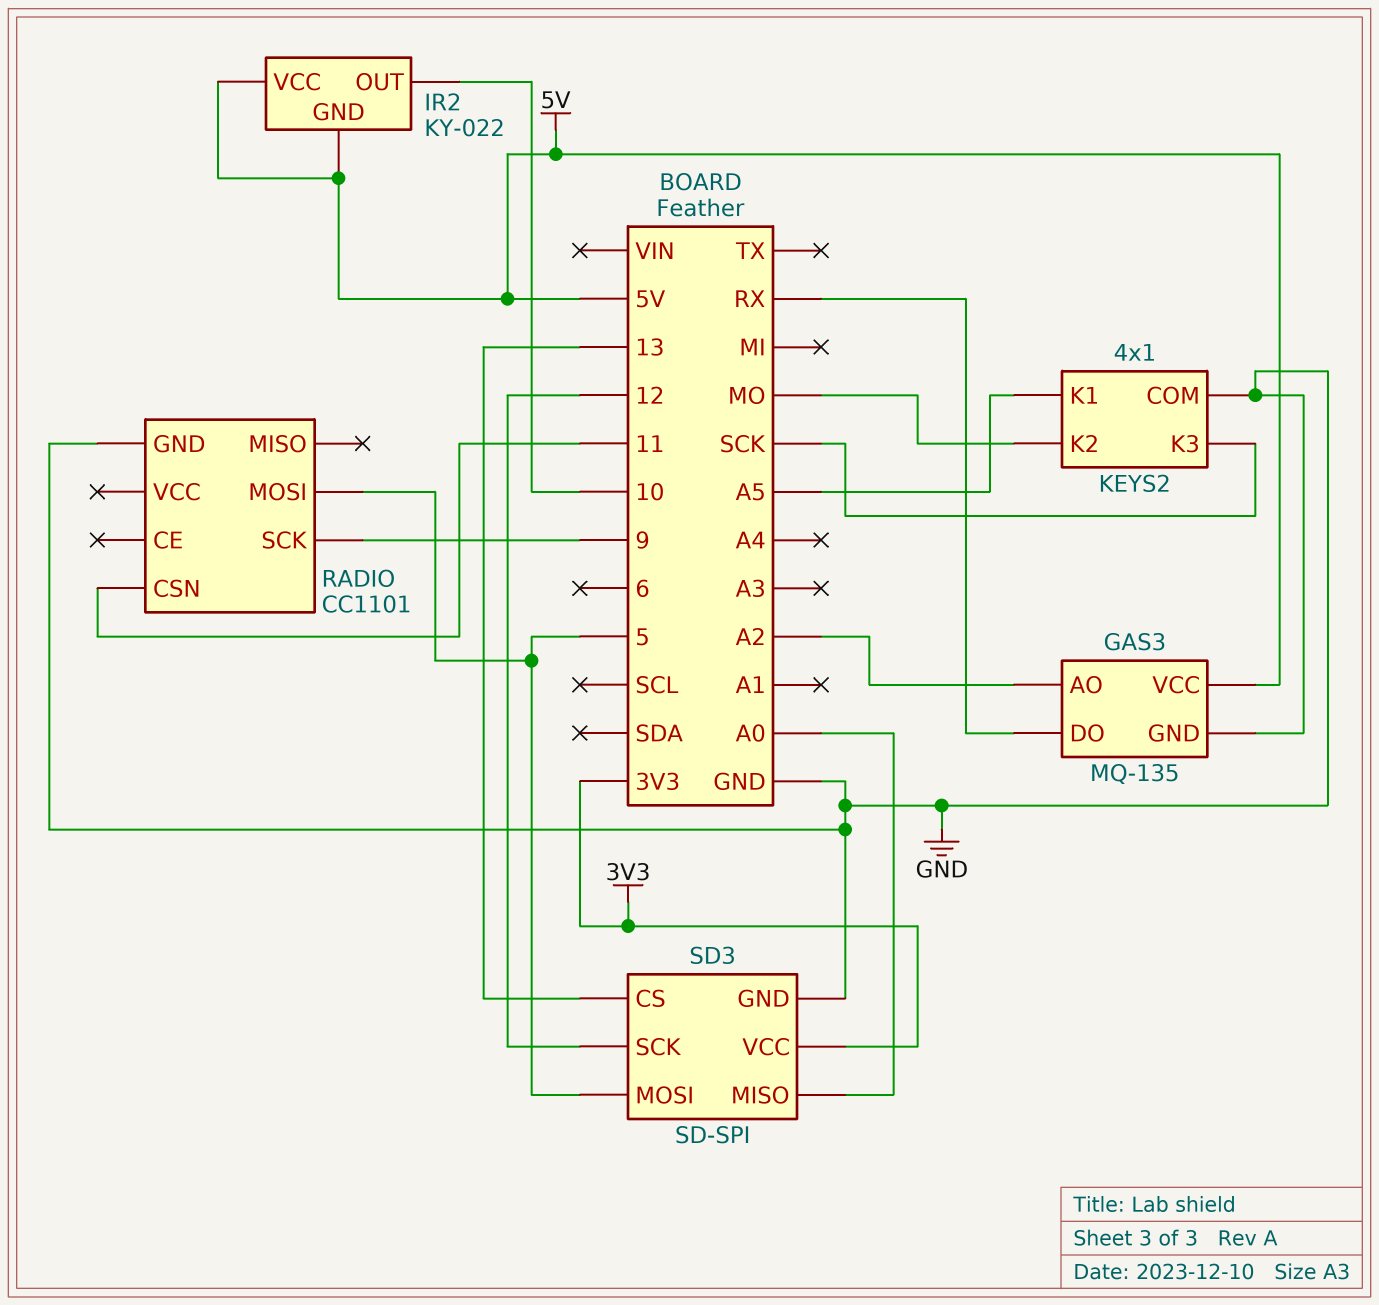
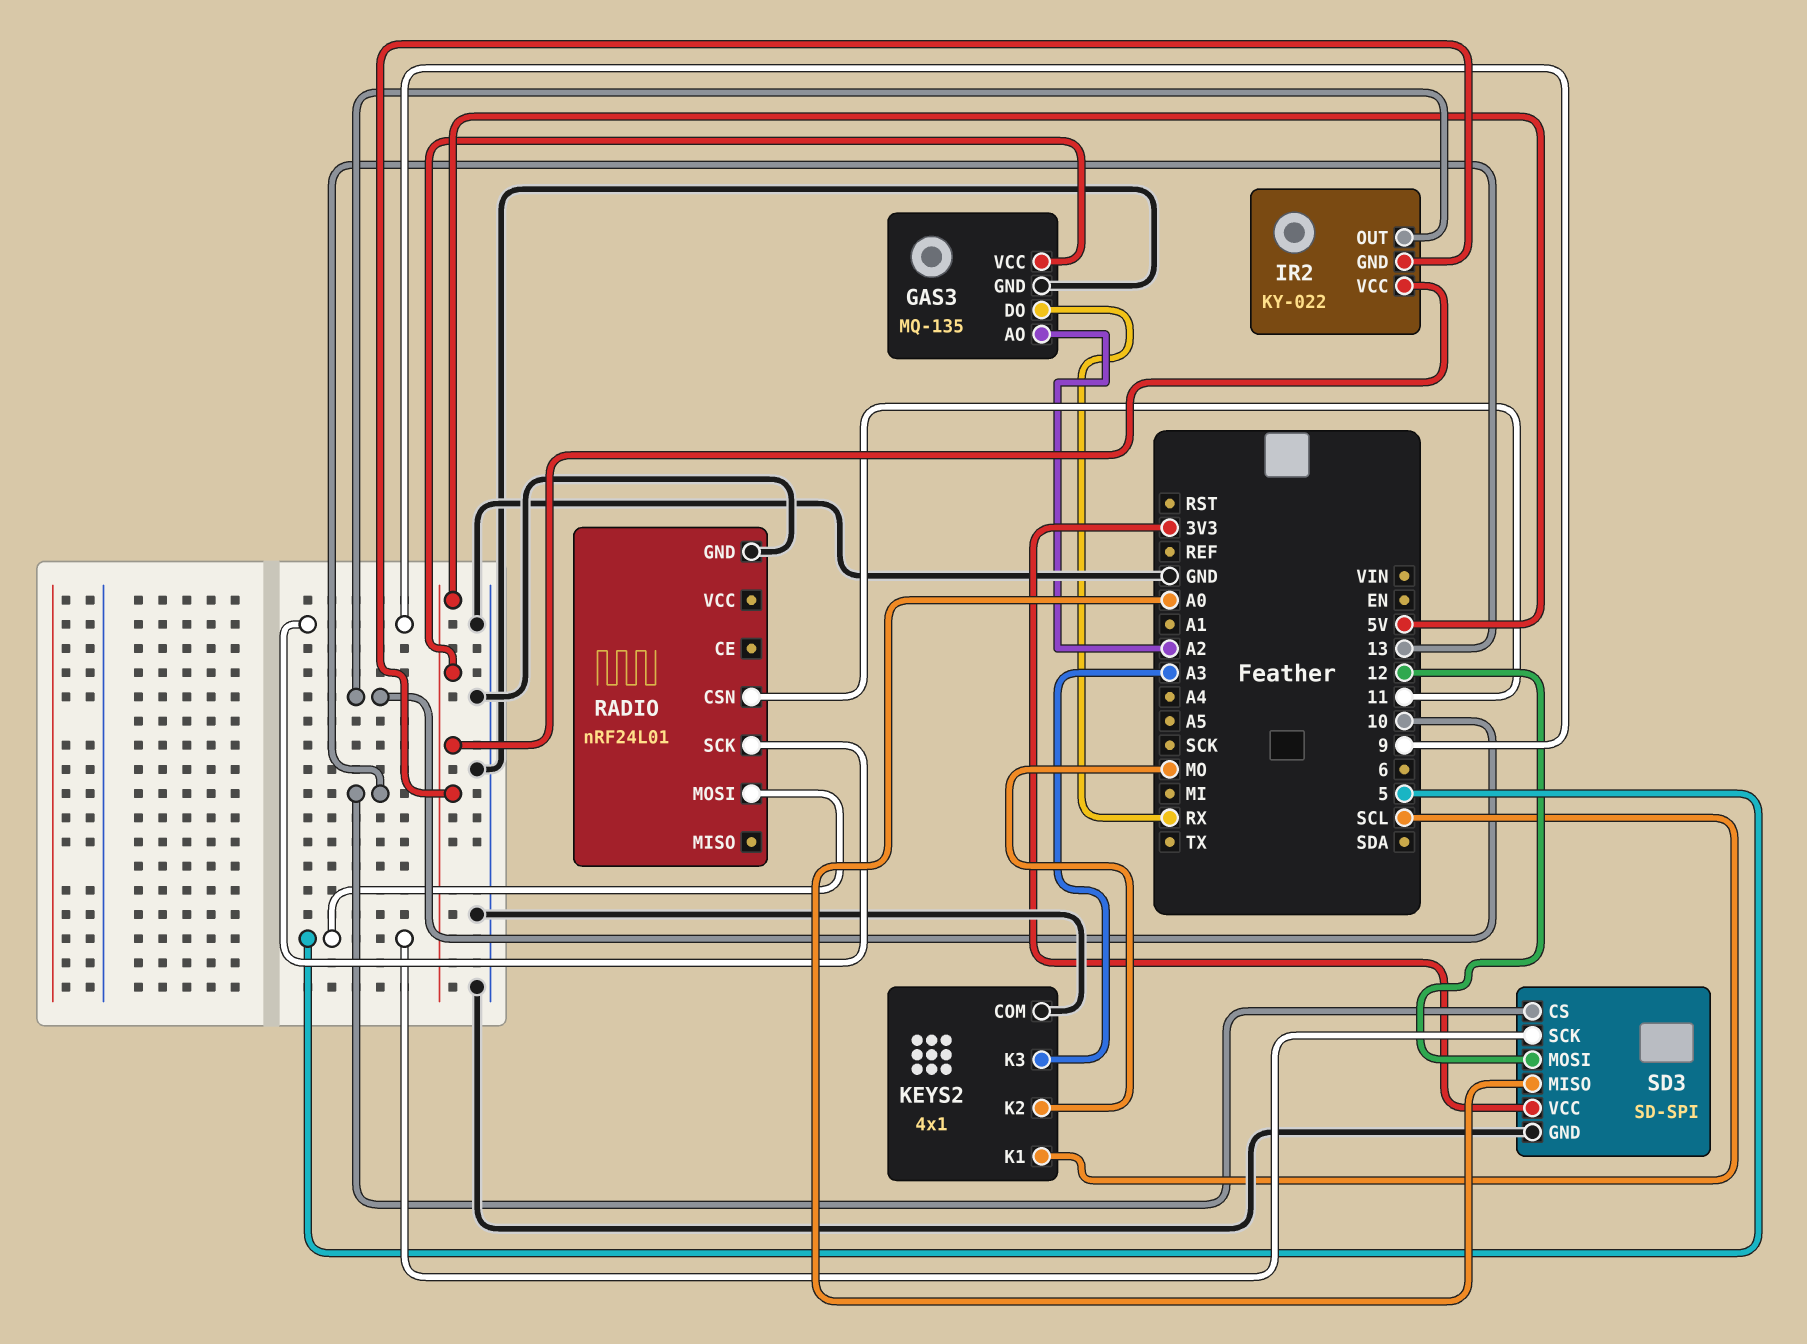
KEYS2 pin K1: A5 -> SCL
KEYS2 pin K3: SCK -> A3
RADIO: CC1101 -> nRF24L01
SD3 pin MOSI: 5 -> 12
SD3 pin SCK: 12 -> 5

